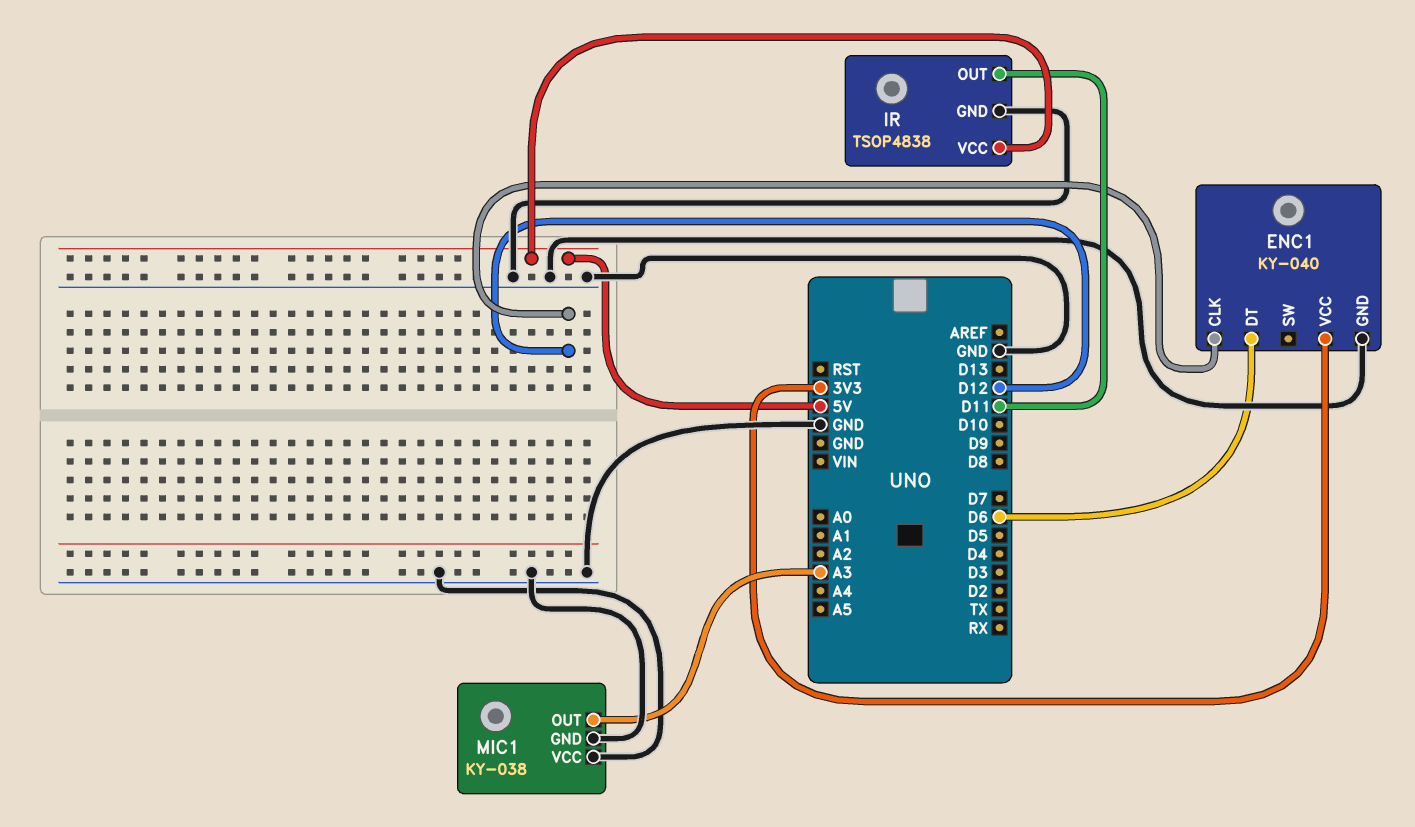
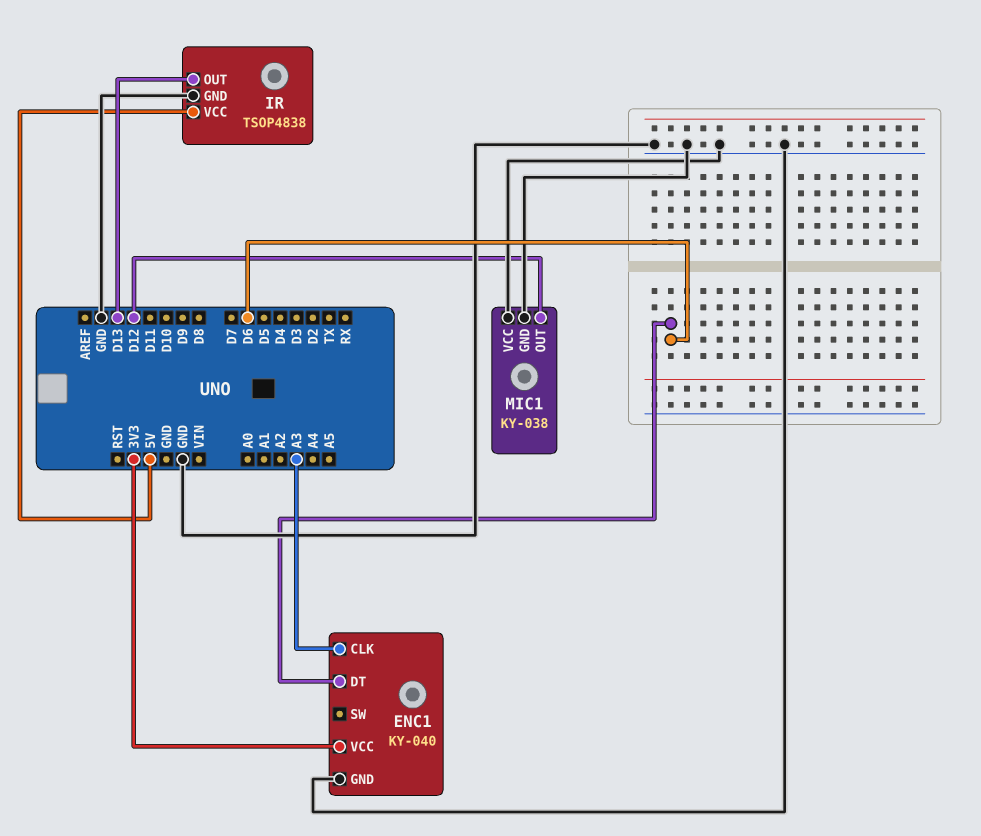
ENC1 pin CLK: D12 -> A3
IR pin OUT: D11 -> D13
MIC1 pin OUT: A3 -> D12

